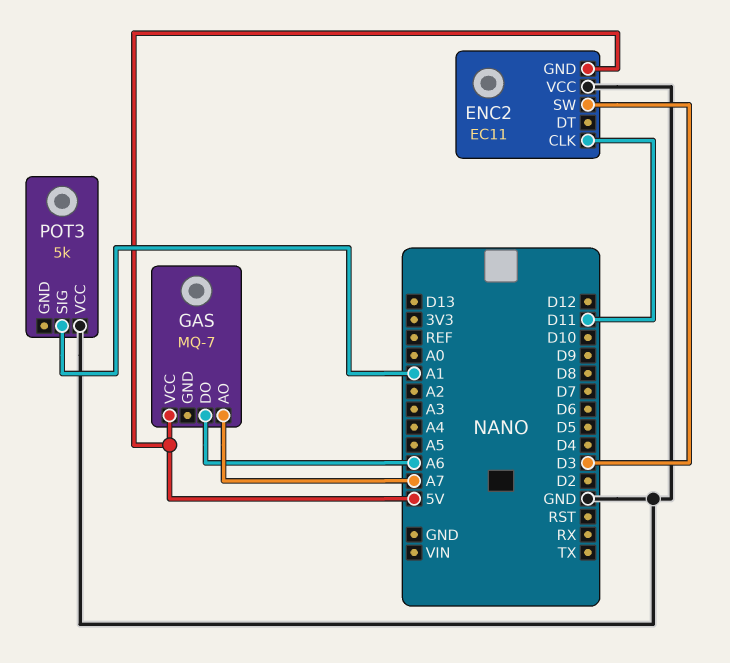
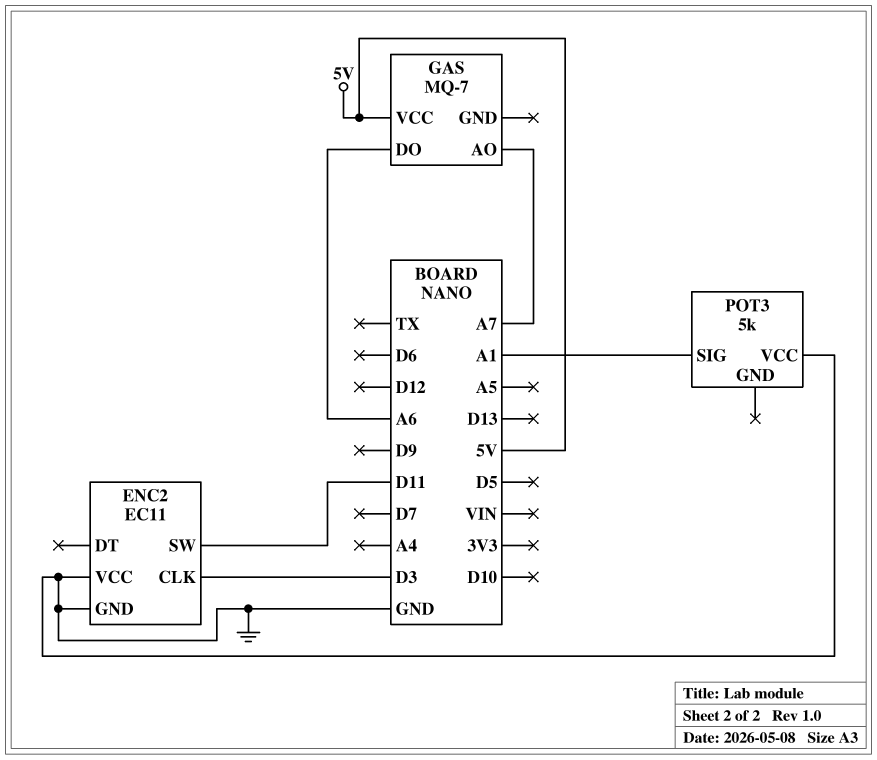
ENC2 pin CLK: D11 -> D3
ENC2 pin GND: 5V -> GND
ENC2 pin SW: D3 -> D11

